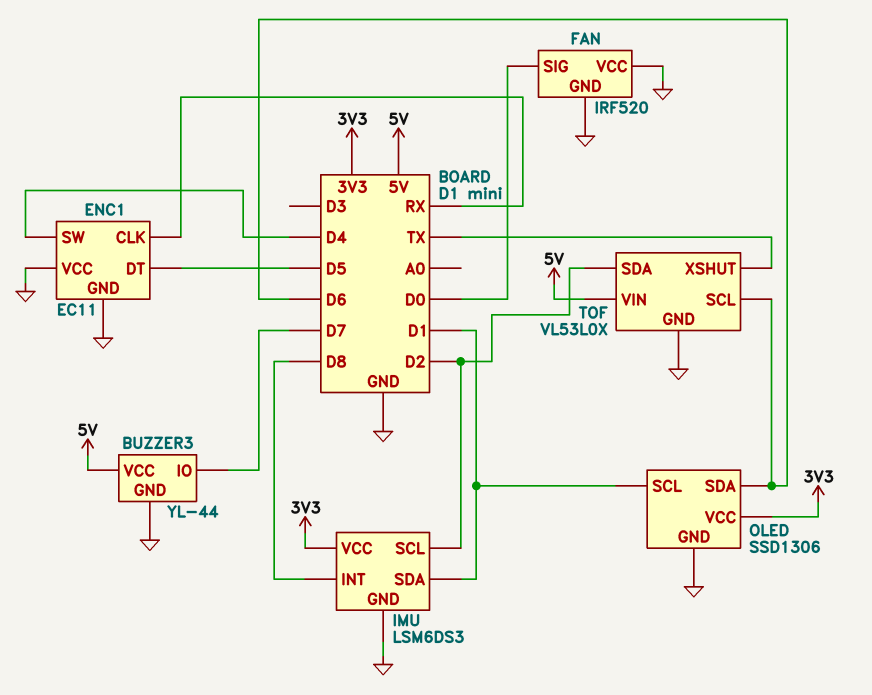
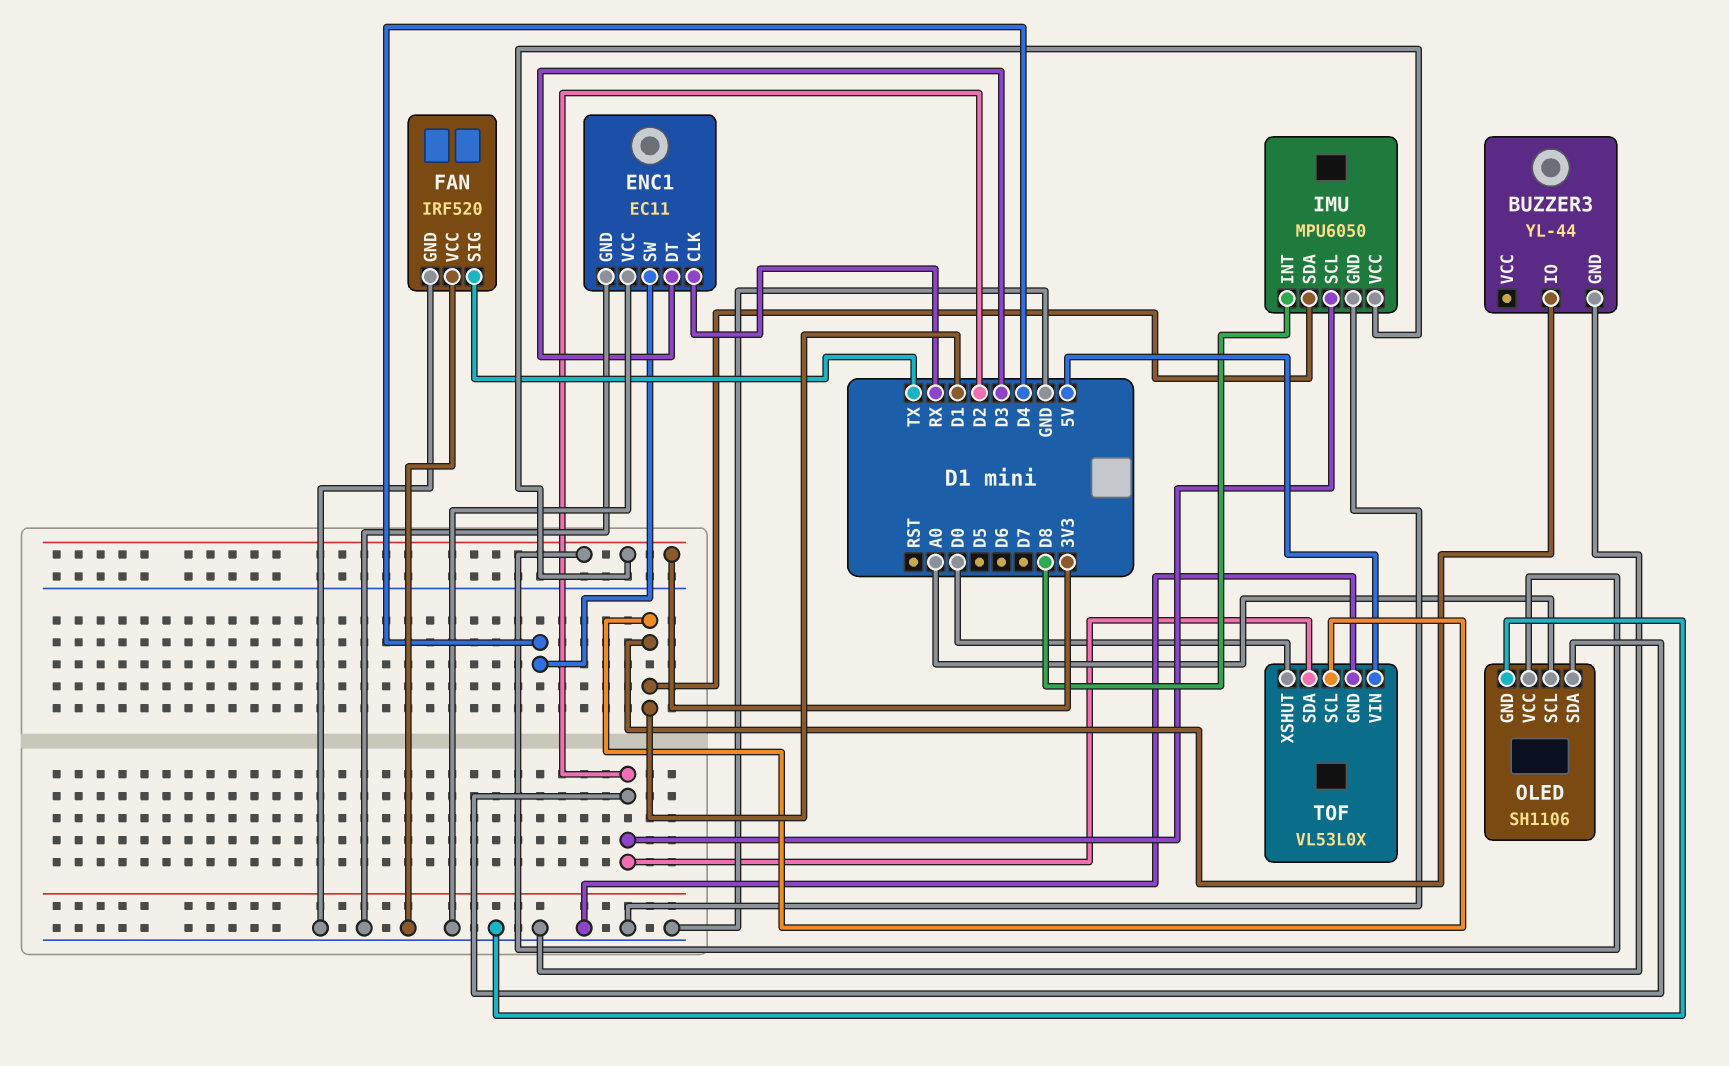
BUZZER3 pin IO: D7 -> D1
BUZZER3 pin VCC: 5V -> none
ENC1 pin DT: D5 -> D3
FAN pin SIG: D0 -> TX
IMU: LSM6DS3 -> MPU6050
OLED: SSD1306 -> SH1106
OLED pin SCL: D1 -> A0
OLED pin SDA: D6 -> D2
TOF pin SCL: D6 -> D1
TOF pin XSHUT: TX -> D0

